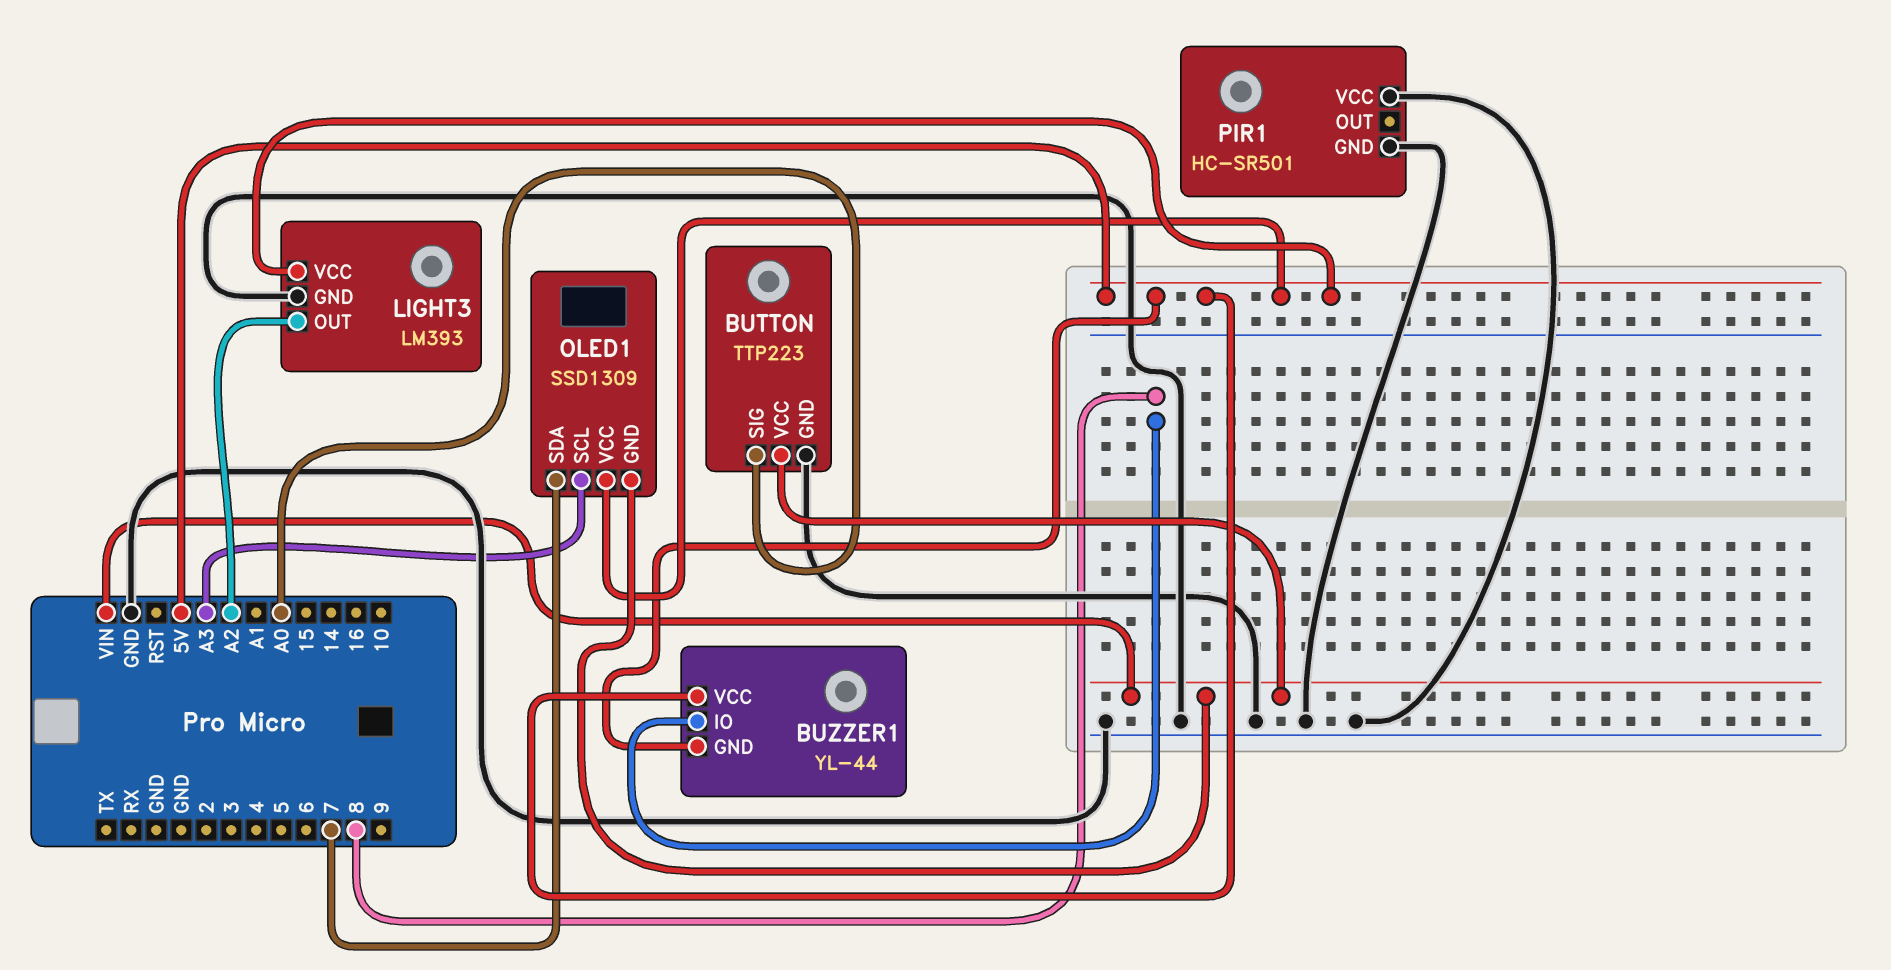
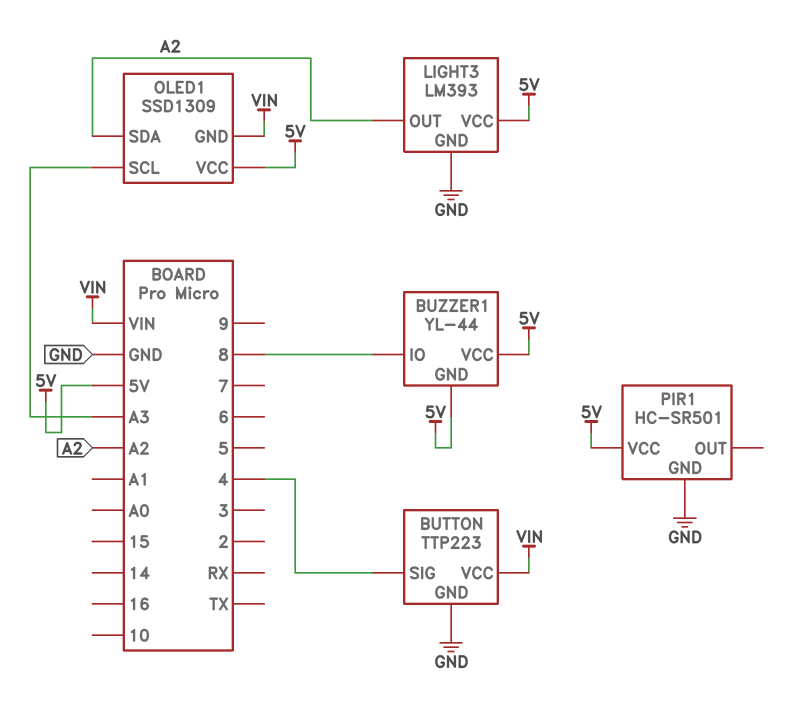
BUTTON pin SIG: A0 -> 4
OLED1 pin SDA: 7 -> A2
PIR1 pin VCC: GND -> 5V

